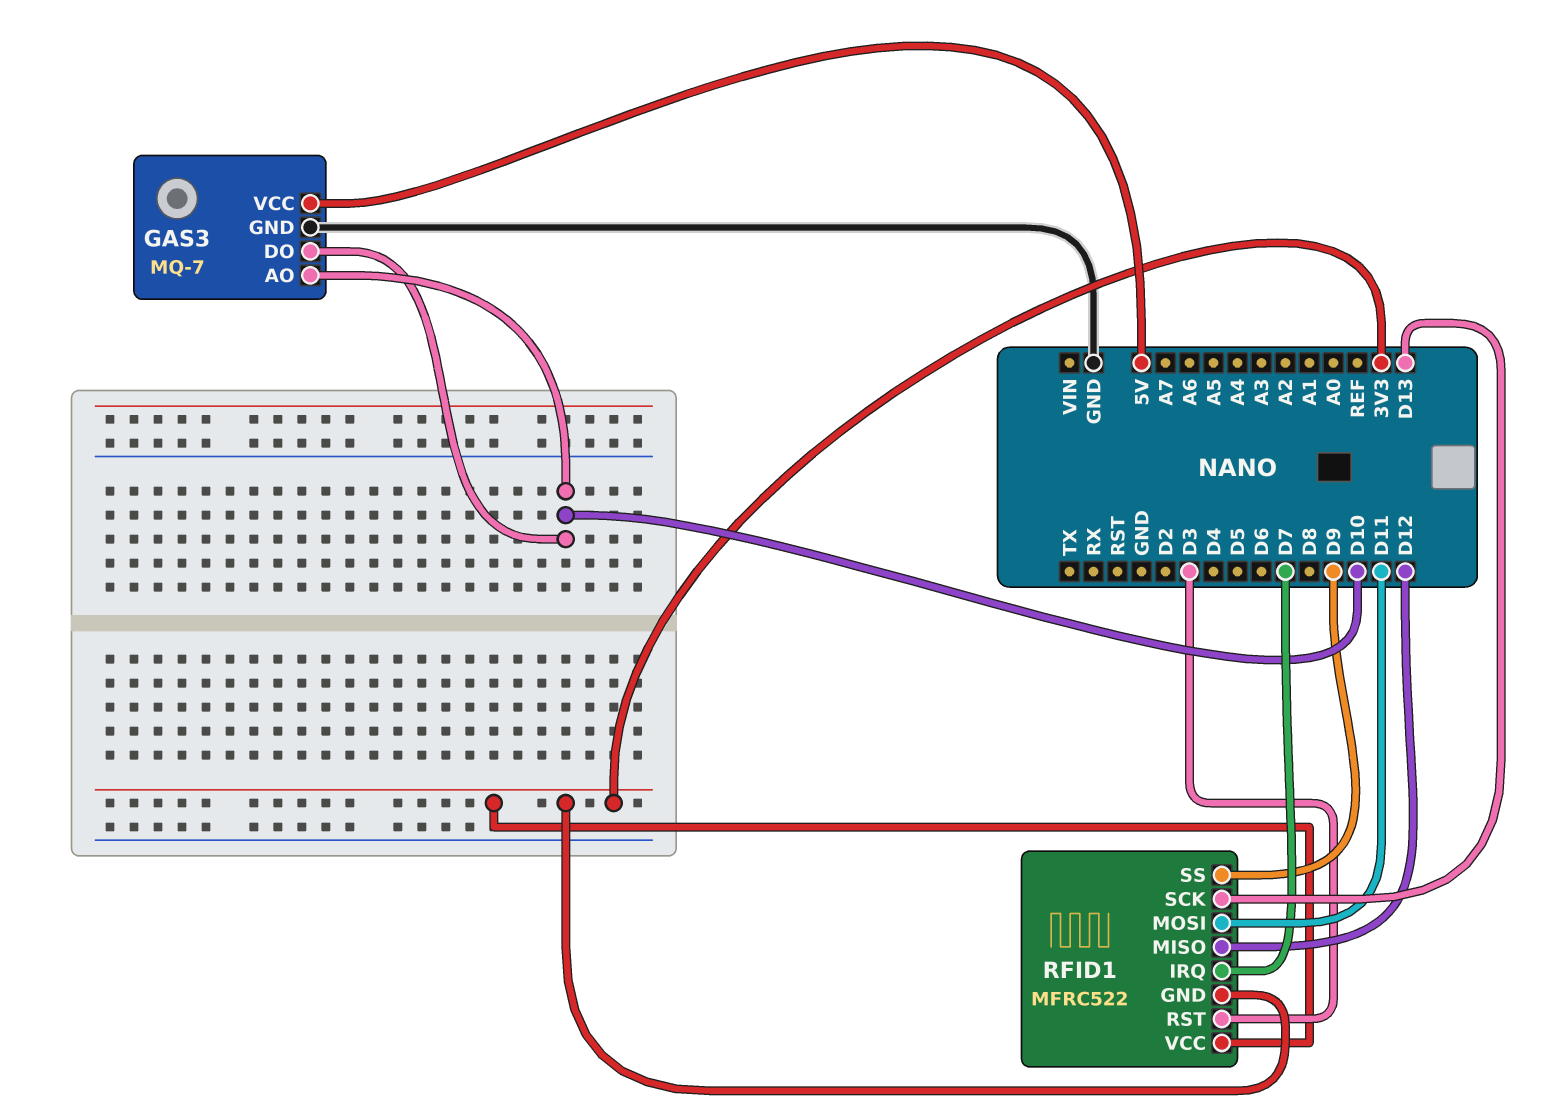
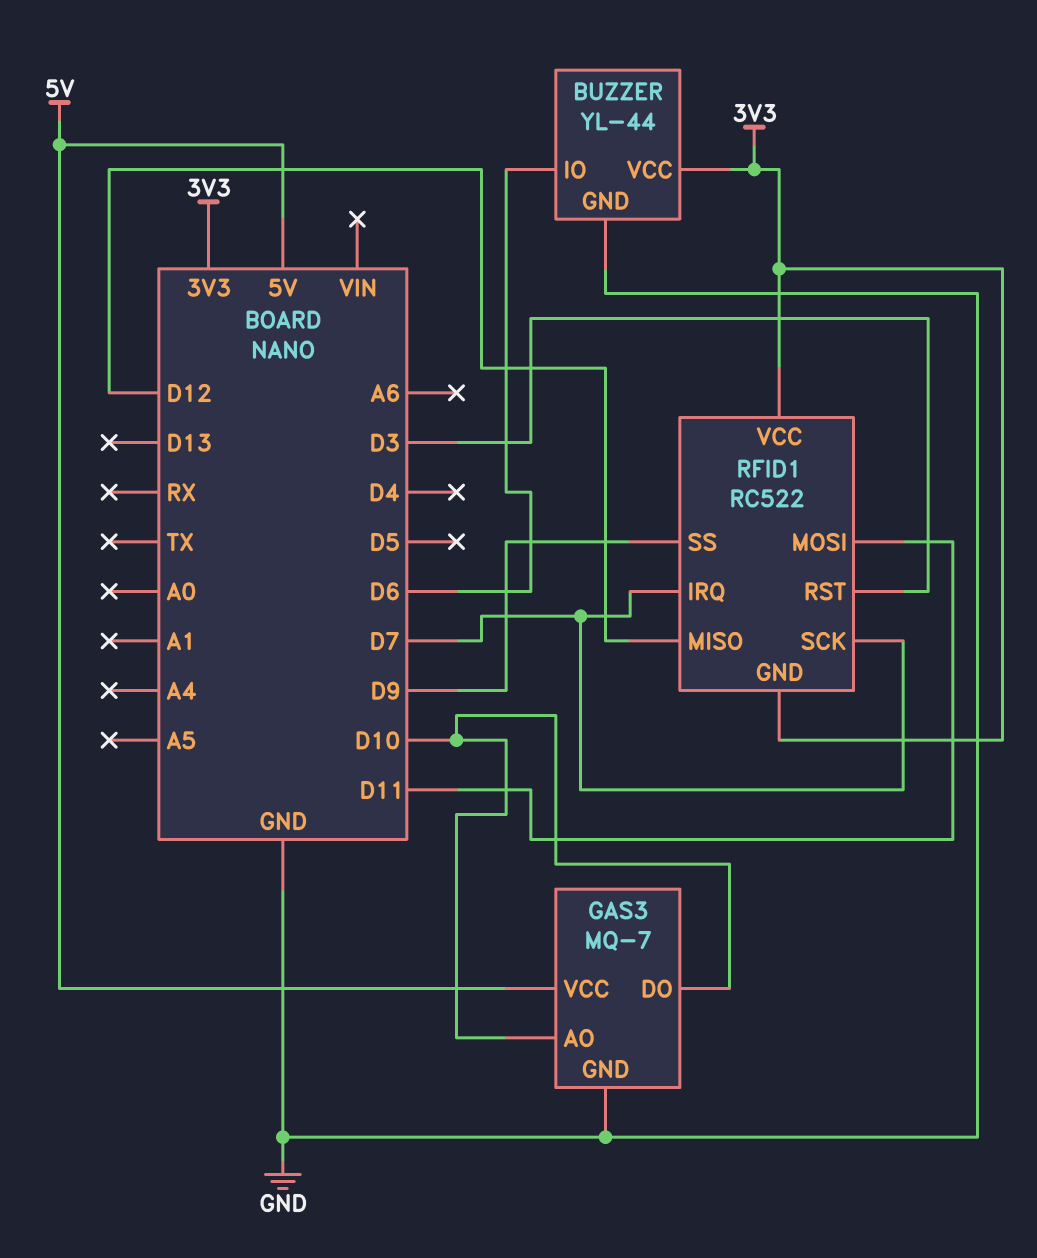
BUZZER: none -> YL-44
BUZZER pin GND: none -> GND
BUZZER pin IO: none -> D6
BUZZER pin VCC: none -> 3V3
RFID1: MFRC522 -> RC522
RFID1 pin SCK: D13 -> D7

